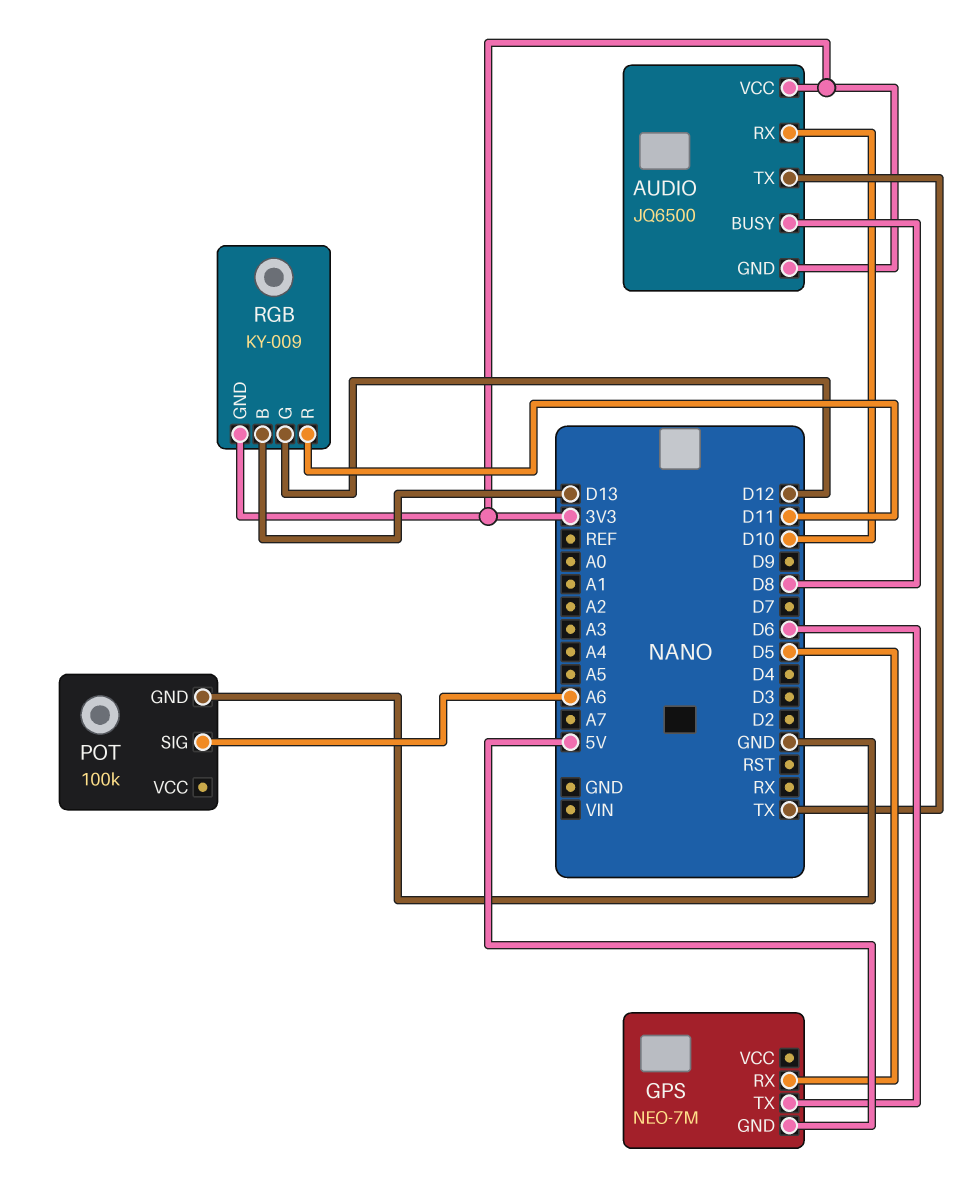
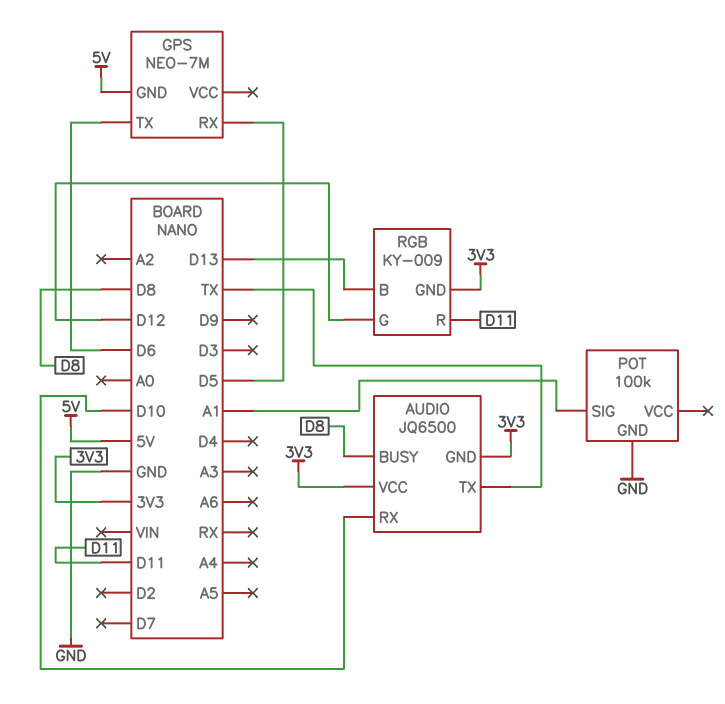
POT pin SIG: A6 -> A1

